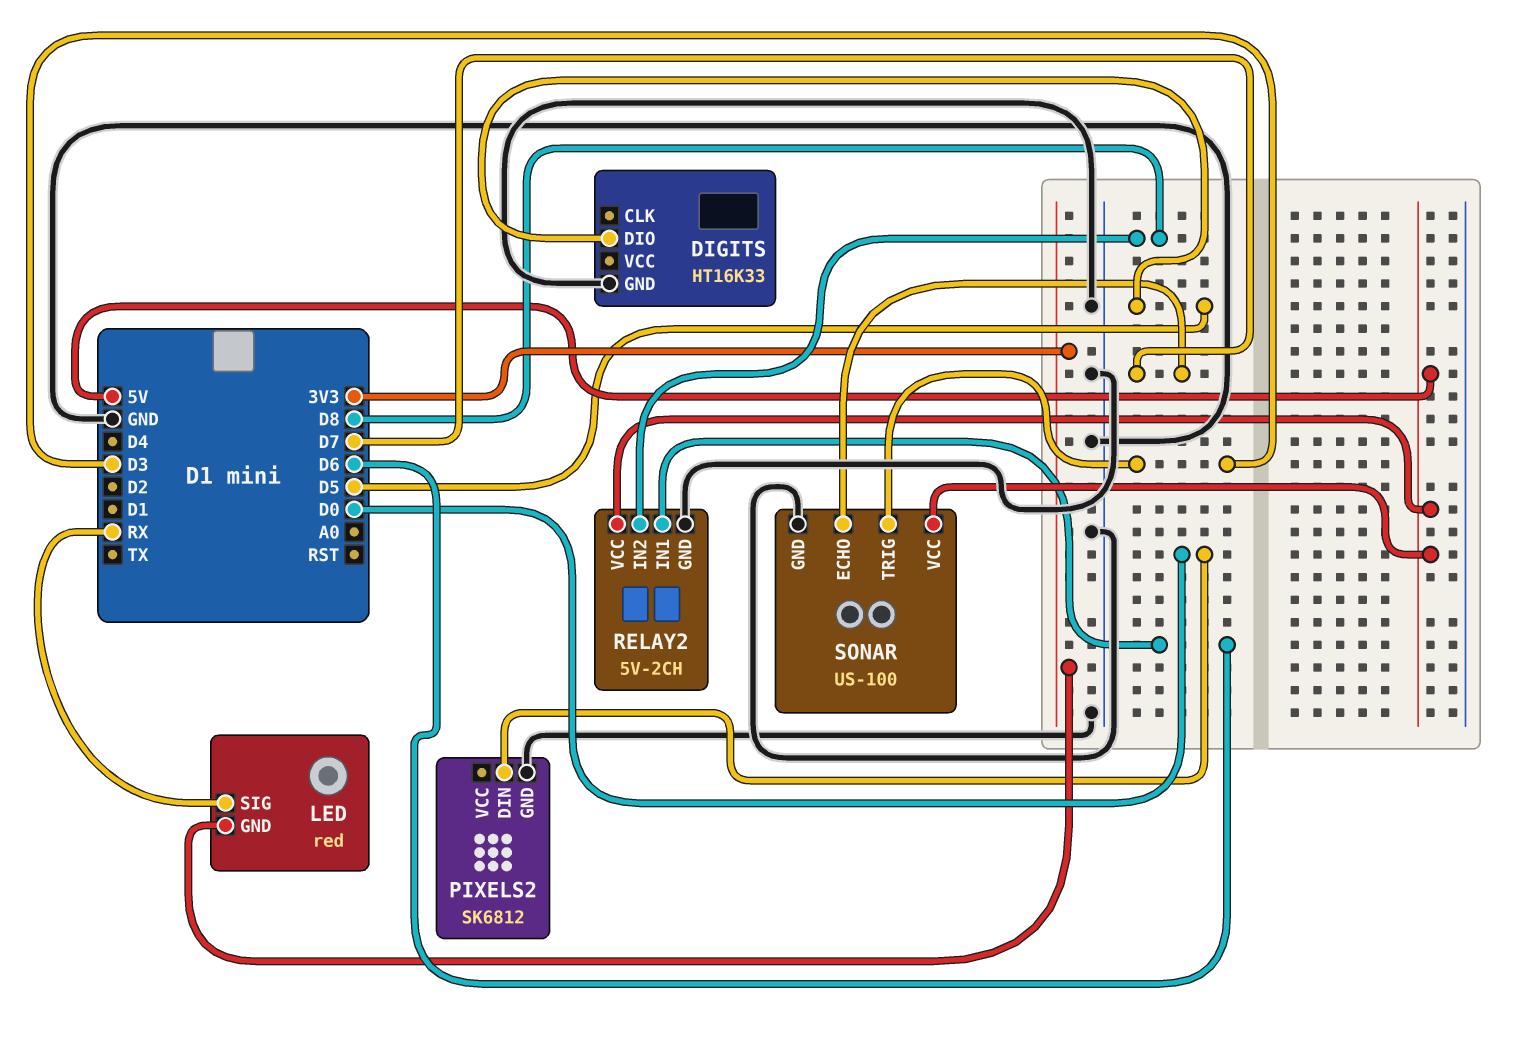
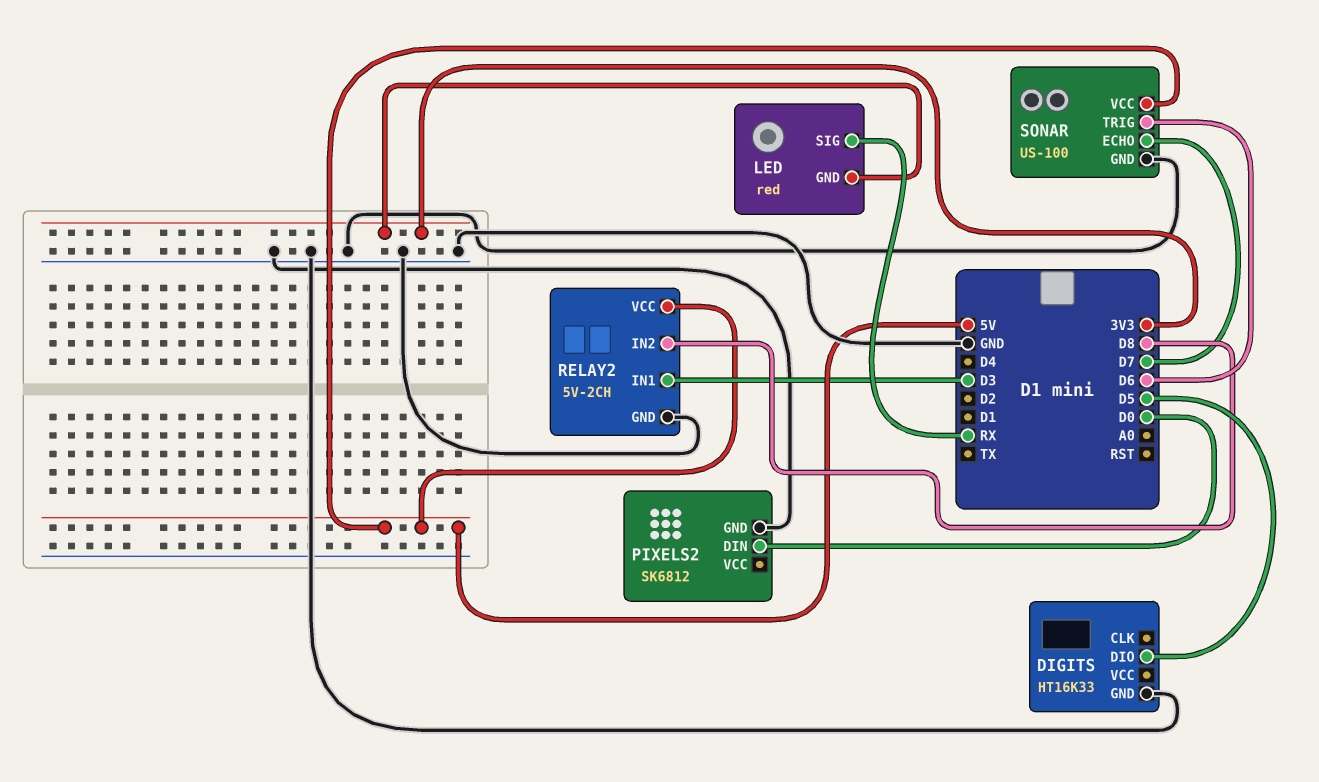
RELAY2 pin IN1: D6 -> D3
SONAR pin TRIG: D3 -> D6

